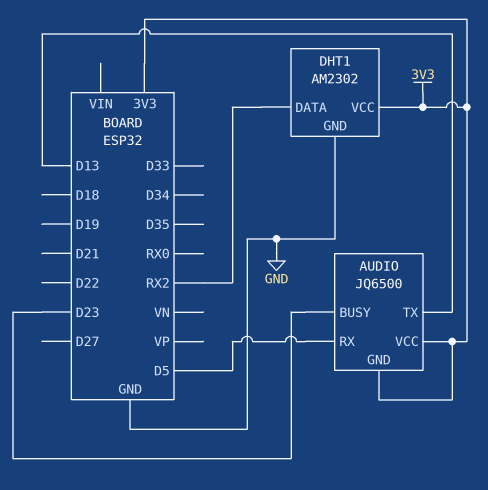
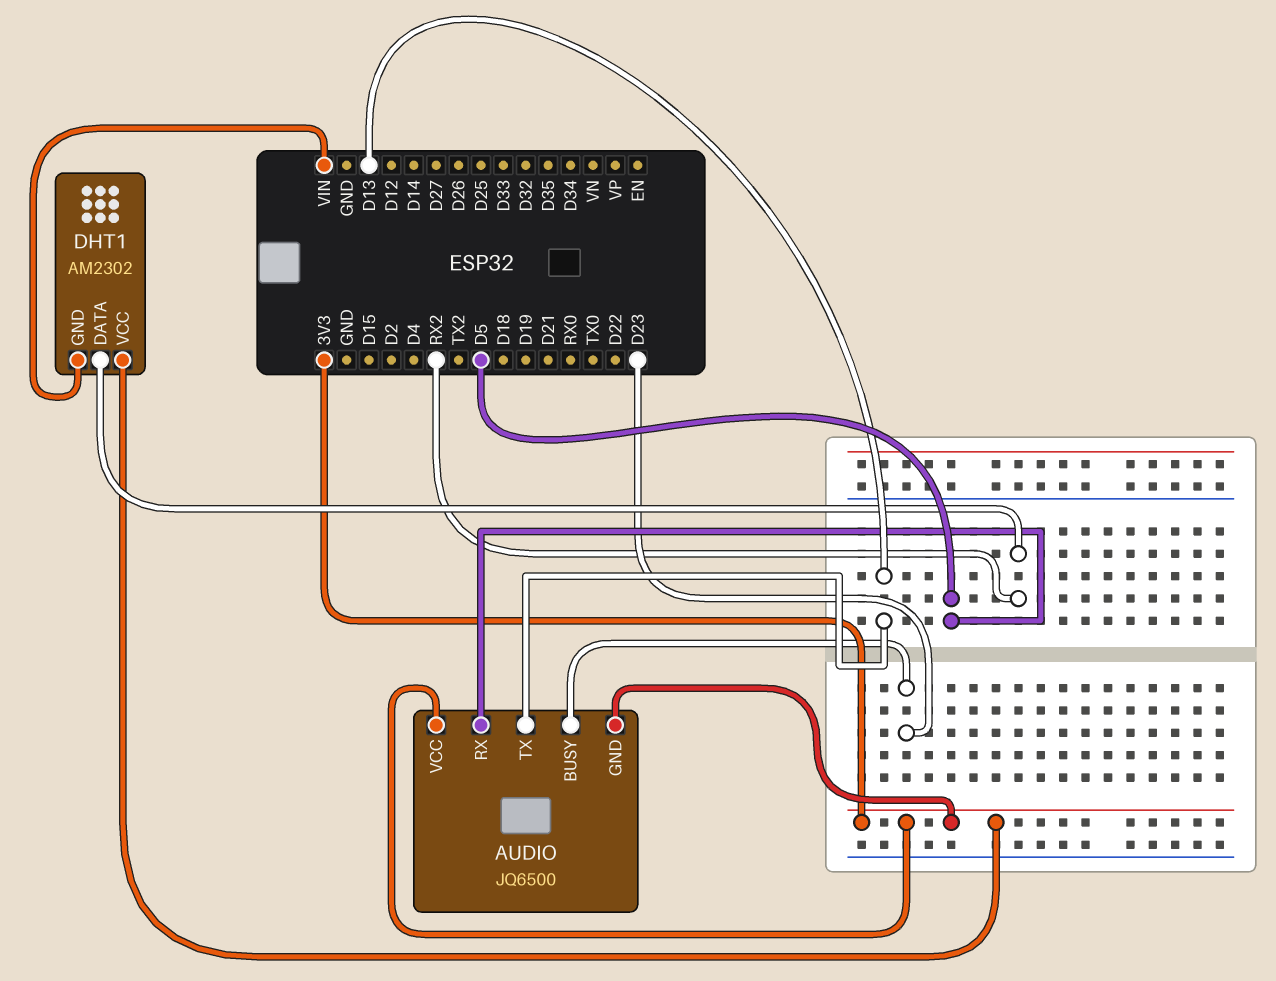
DHT1 pin GND: GND -> VIN

